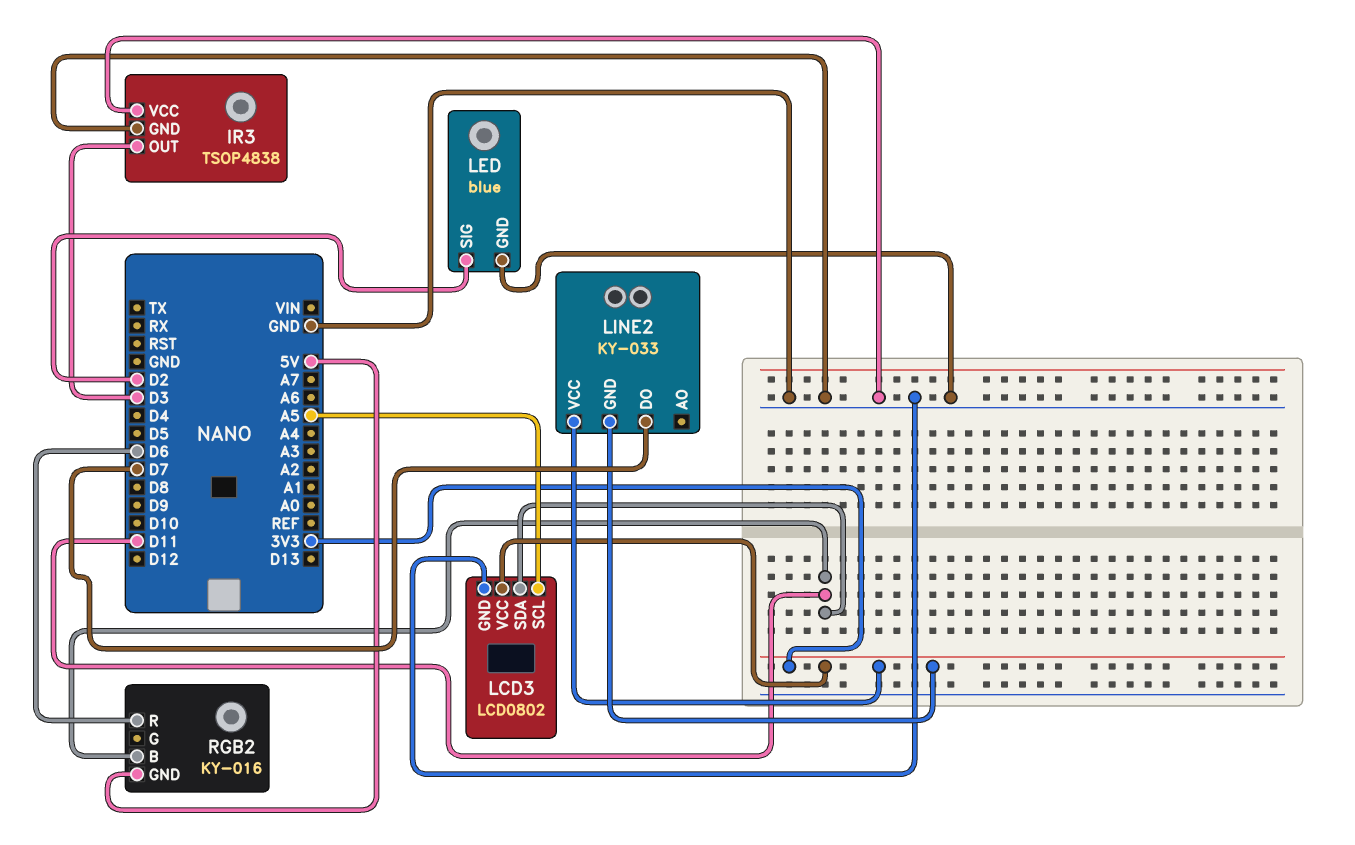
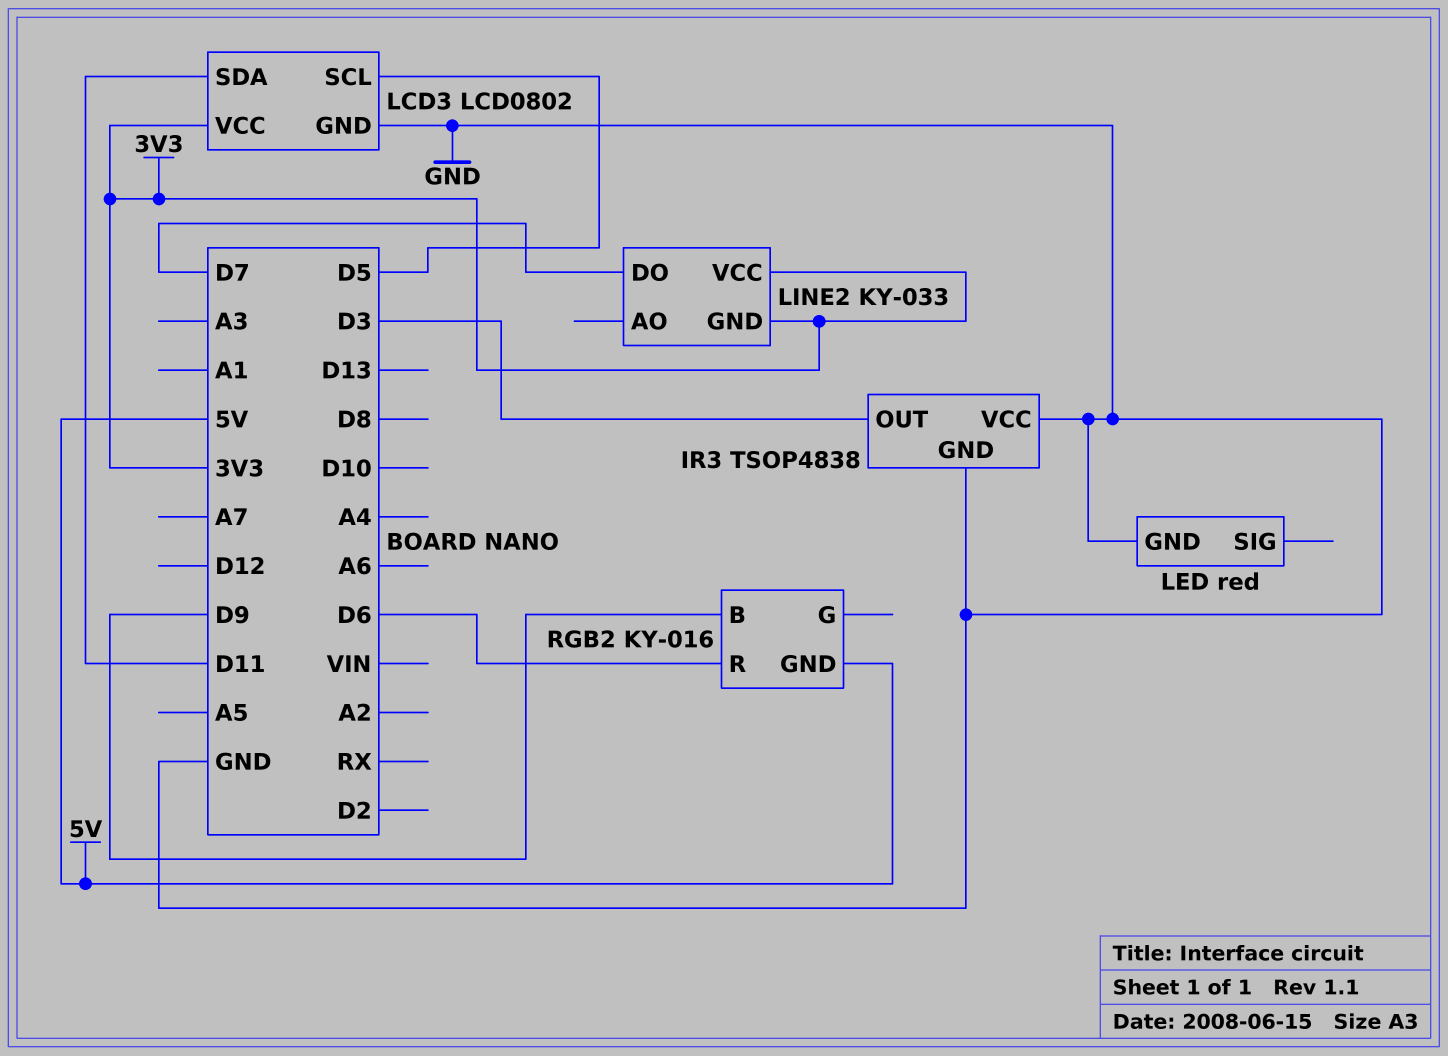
LCD3 pin SCL: A5 -> D5
LED: blue -> red
LED pin SIG: D2 -> none
RGB2 pin B: D11 -> D9

